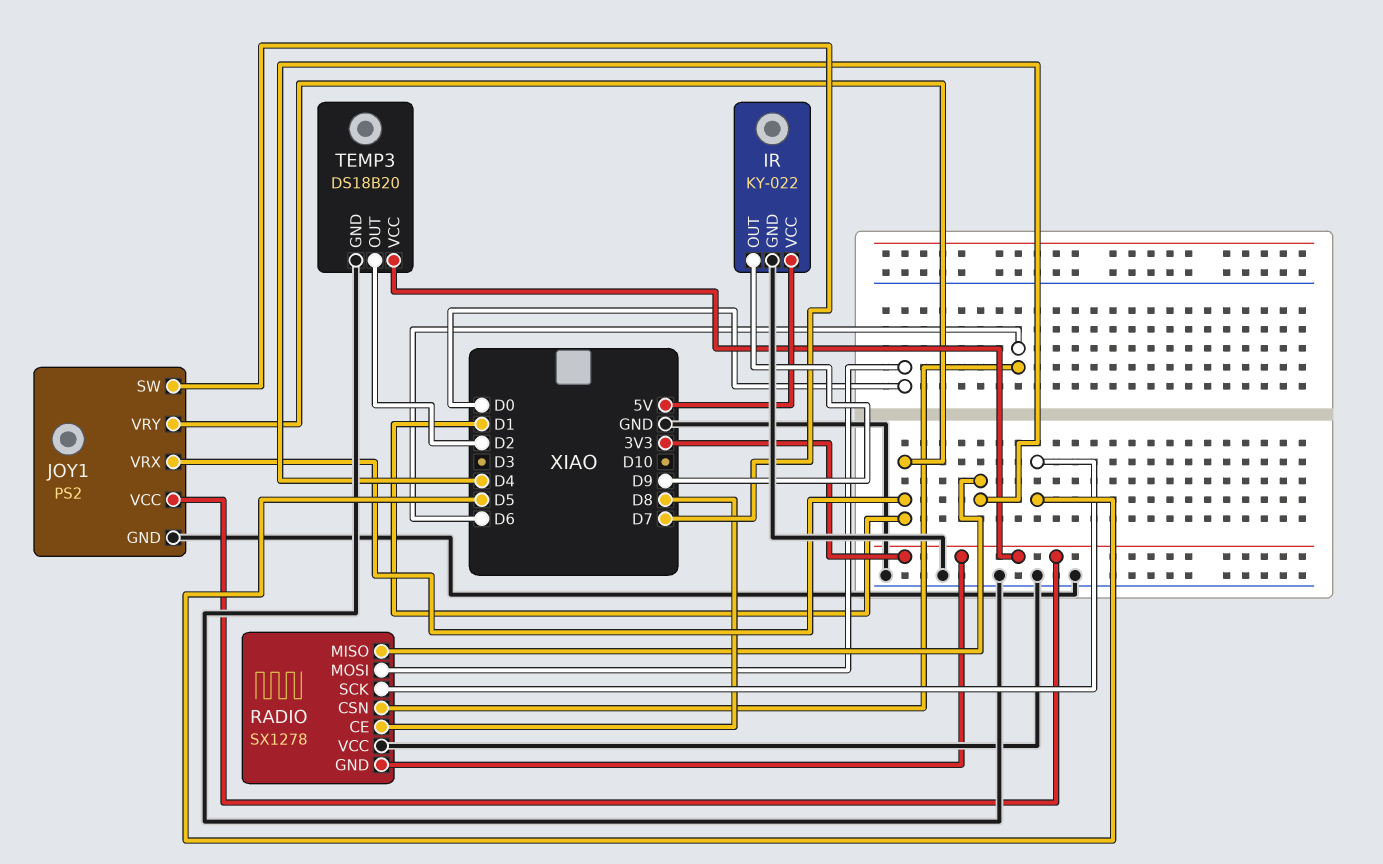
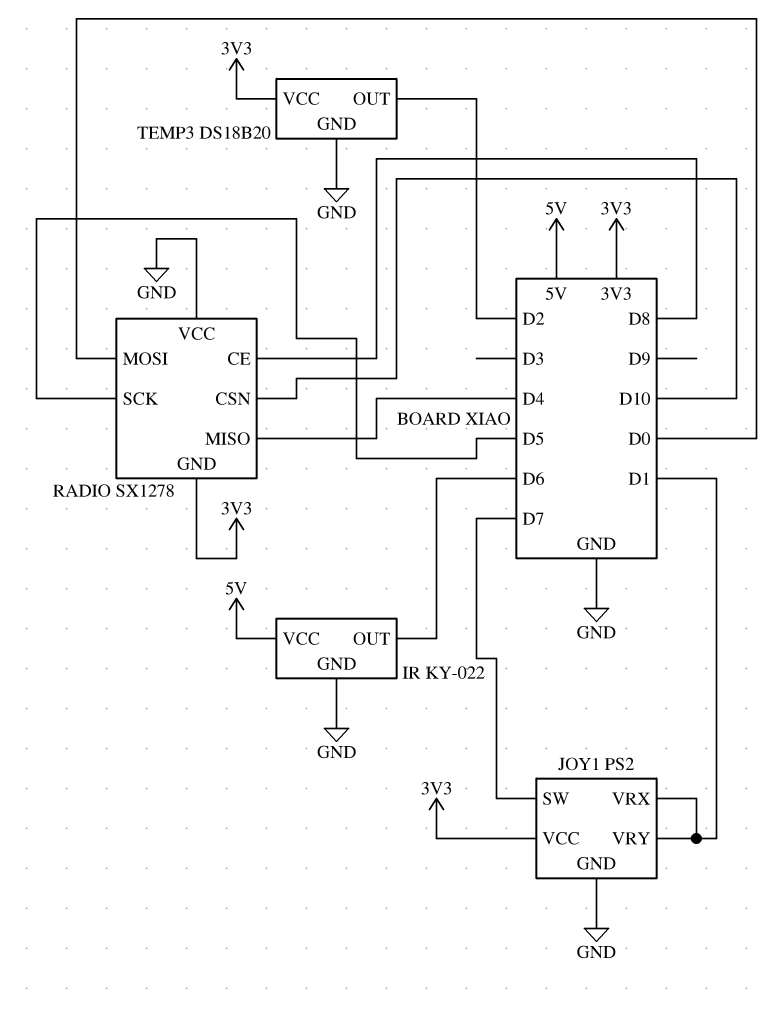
IR pin OUT: D9 -> D6
RADIO pin CSN: D6 -> D10

